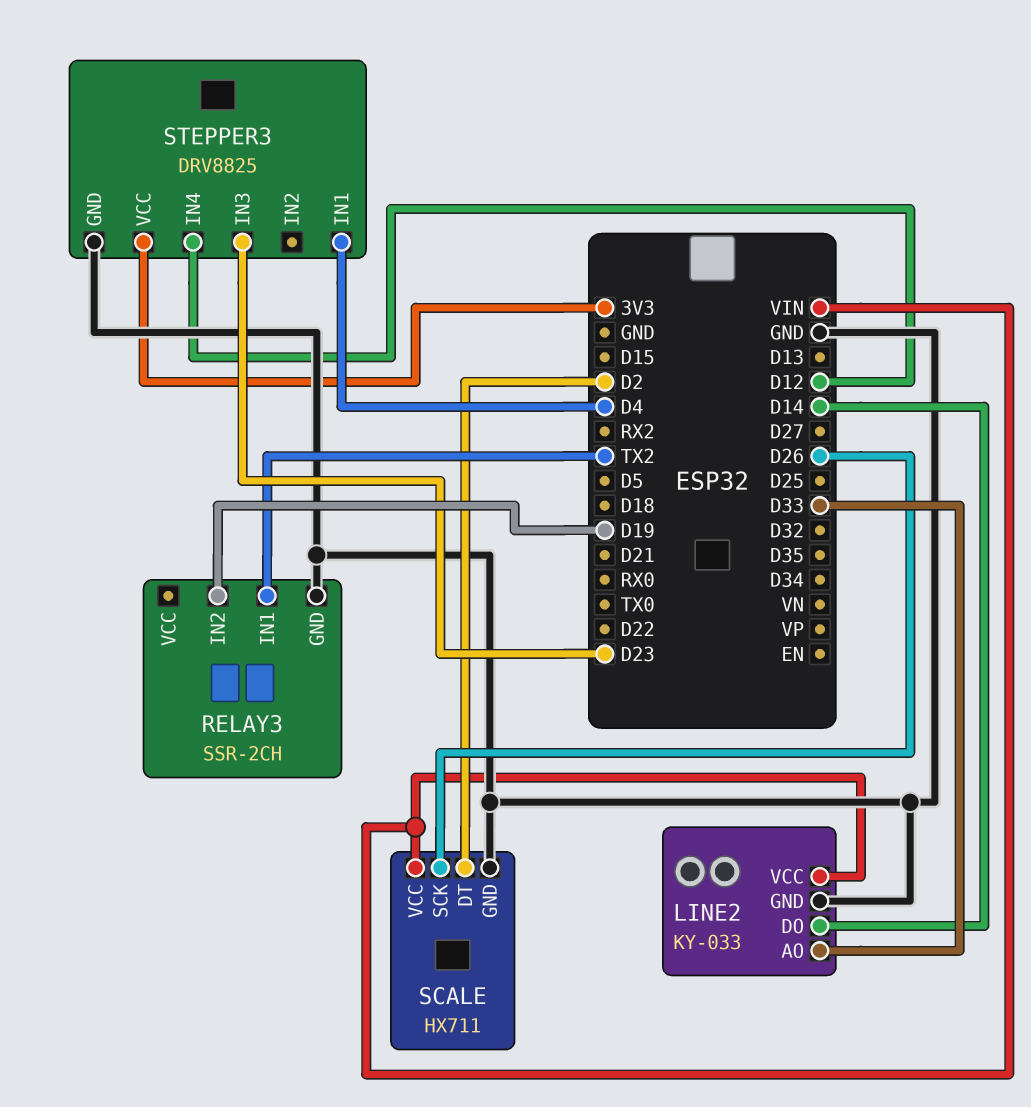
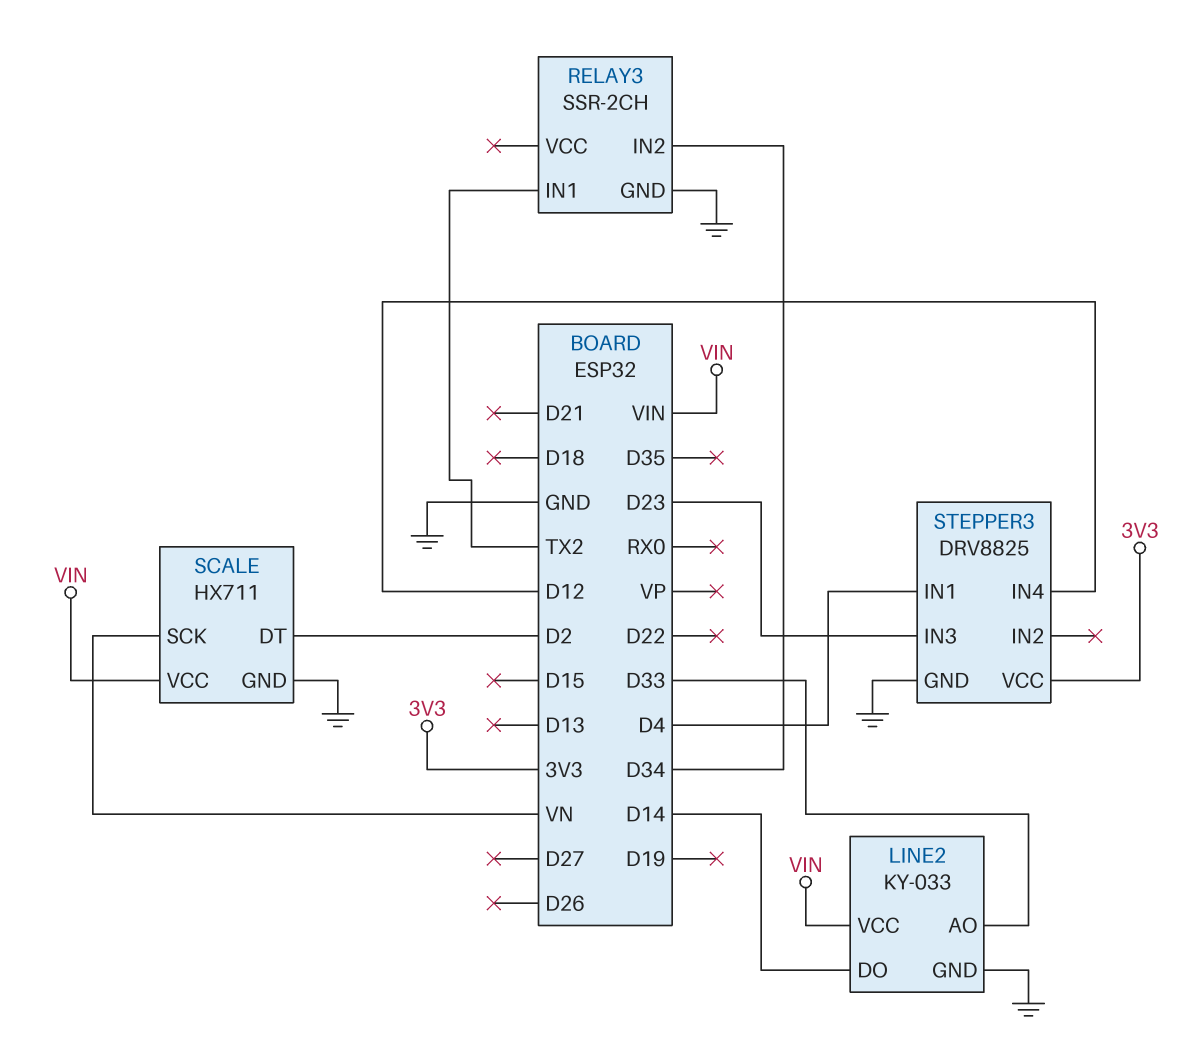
RELAY3 pin IN2: D19 -> D34
SCALE pin SCK: D26 -> VN

